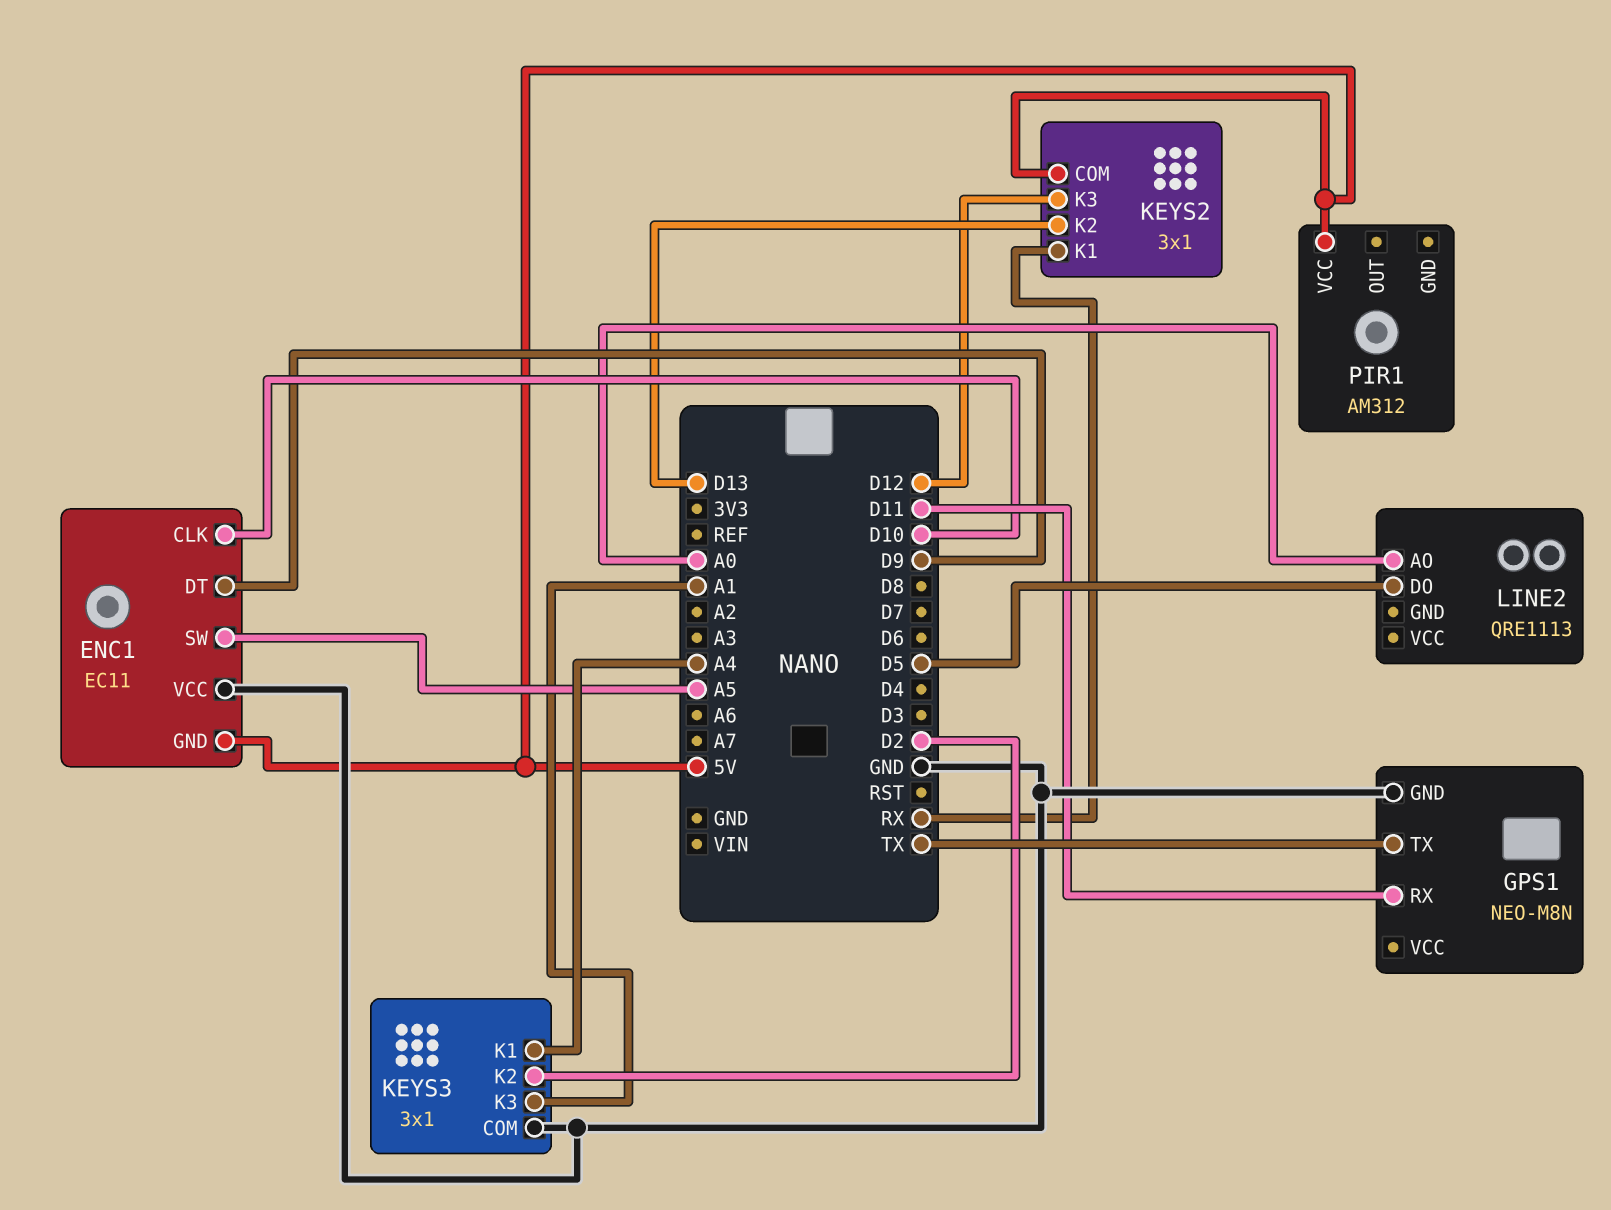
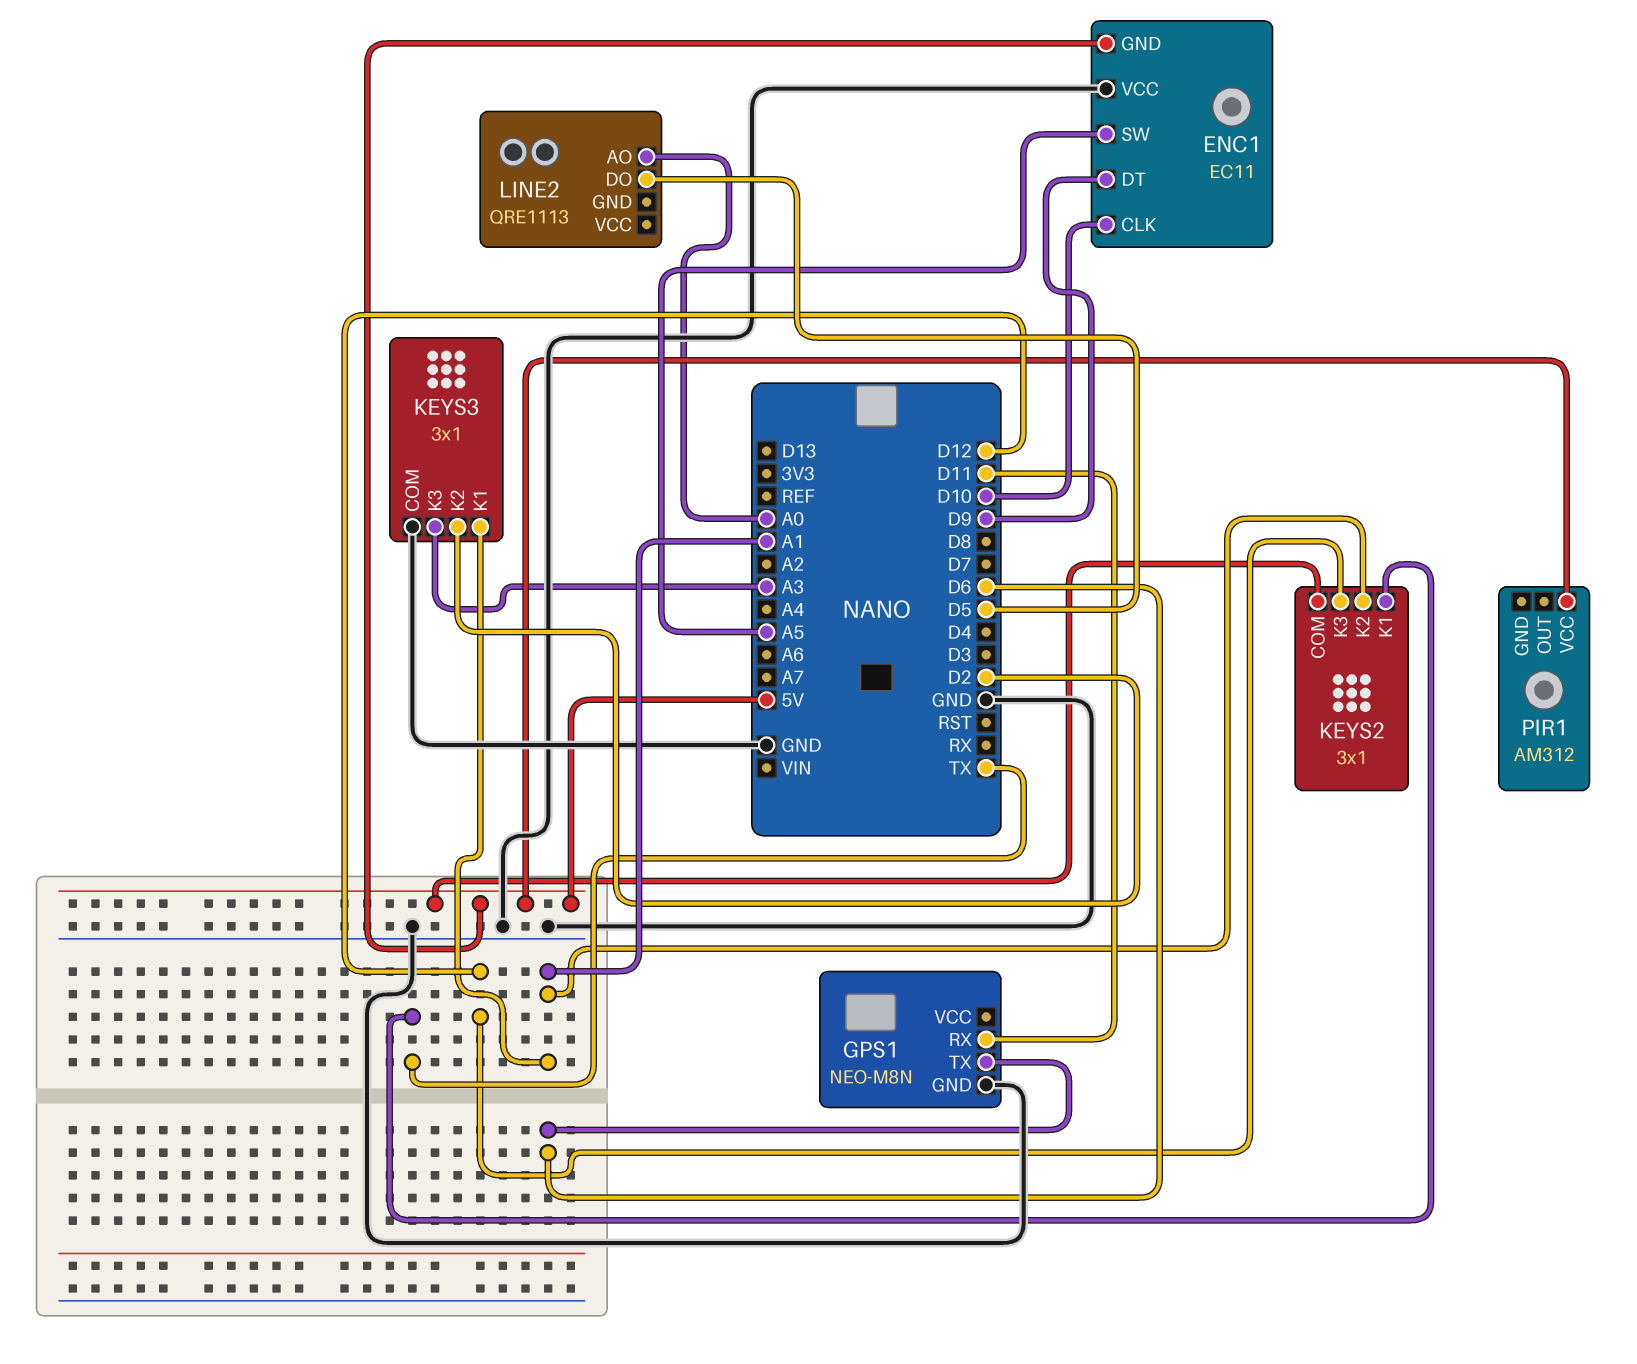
GPS1 pin TX: TX -> D6
KEYS2 pin K1: RX -> TX
KEYS2 pin K2: D13 -> A1
KEYS3 pin K1: A4 -> A1
KEYS3 pin K3: A1 -> A3

